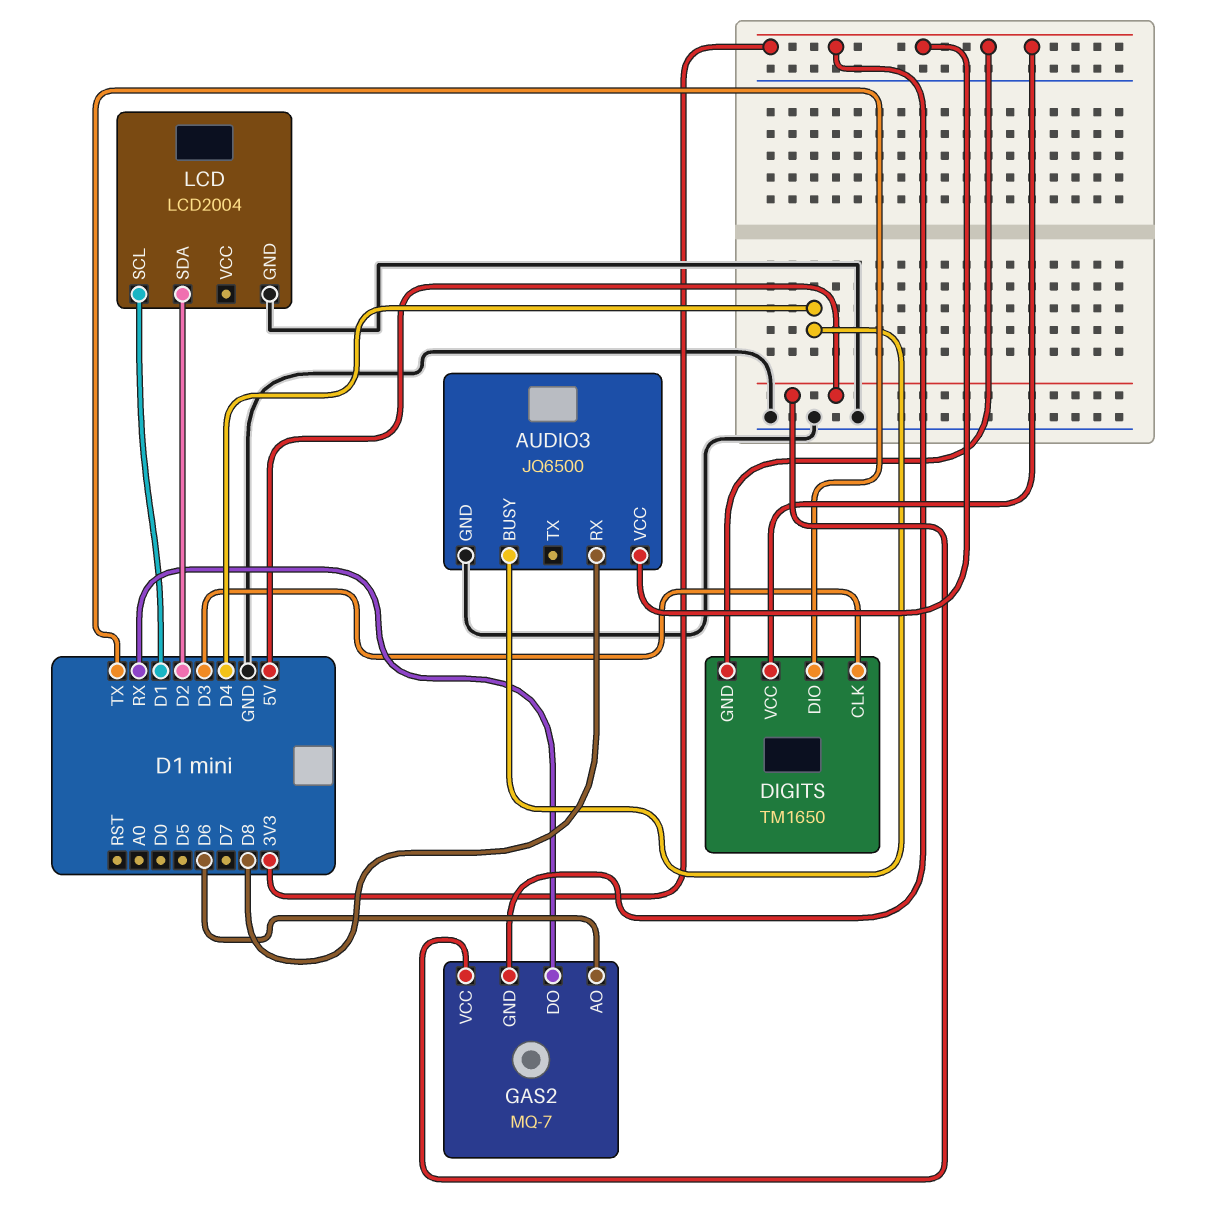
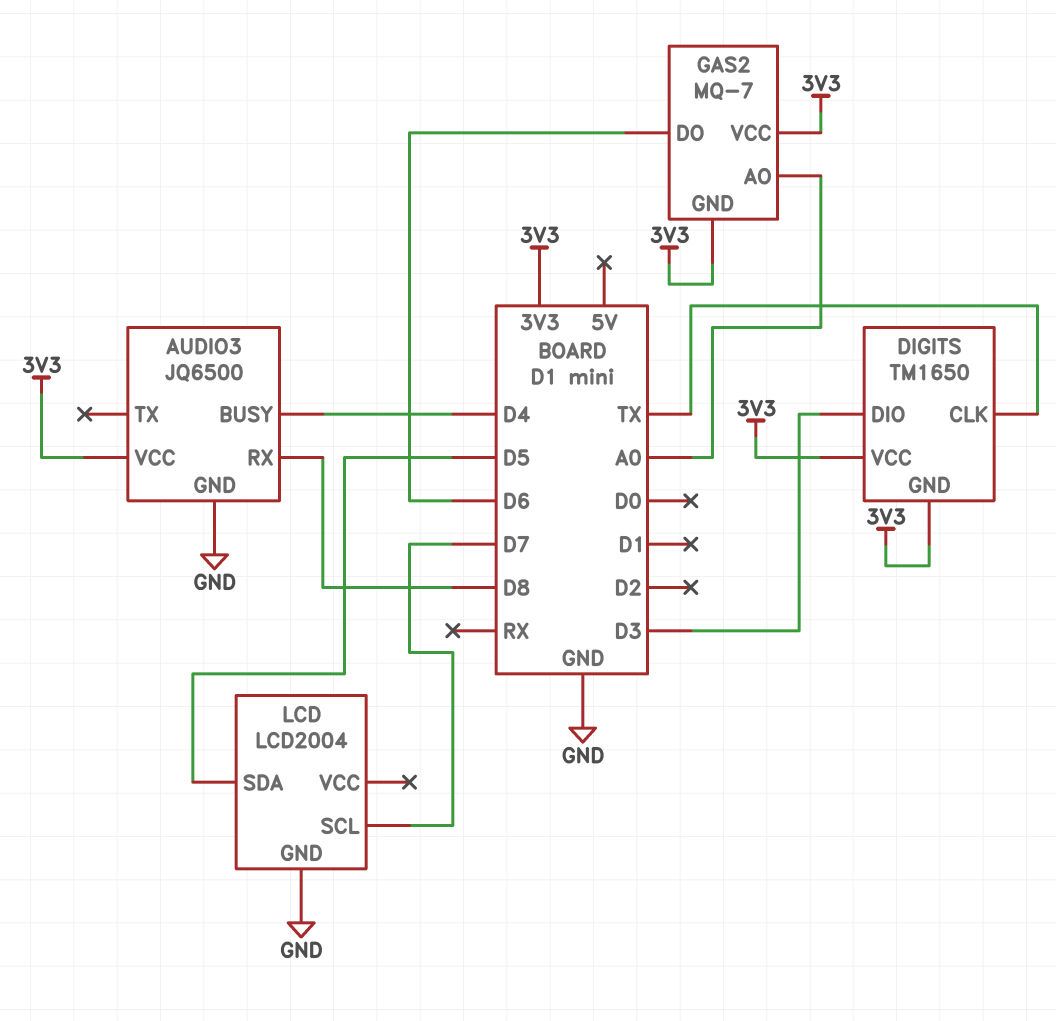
DIGITS pin CLK: D3 -> TX
DIGITS pin DIO: TX -> D3
GAS2 pin AO: D6 -> A0
GAS2 pin DO: RX -> D6
GAS2 pin VCC: 5V -> 3V3
LCD pin SCL: D1 -> D7
LCD pin SDA: D2 -> D5

